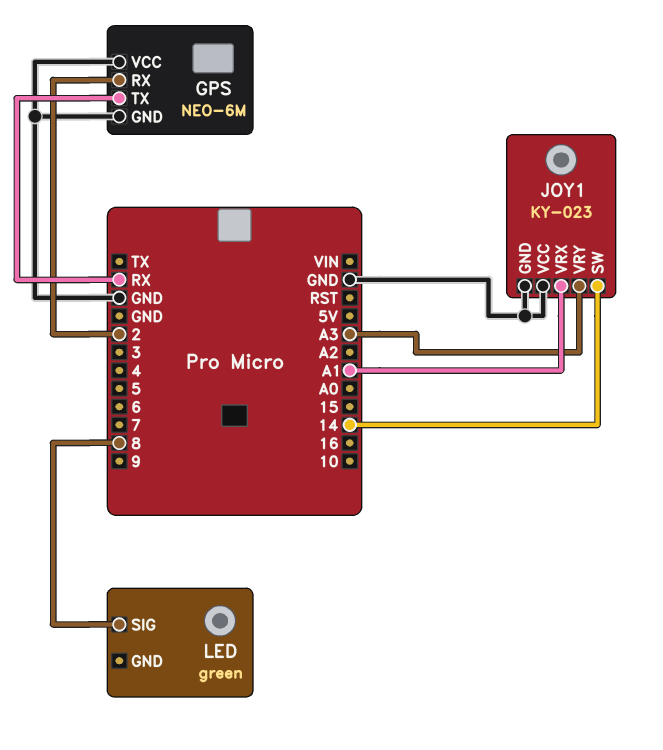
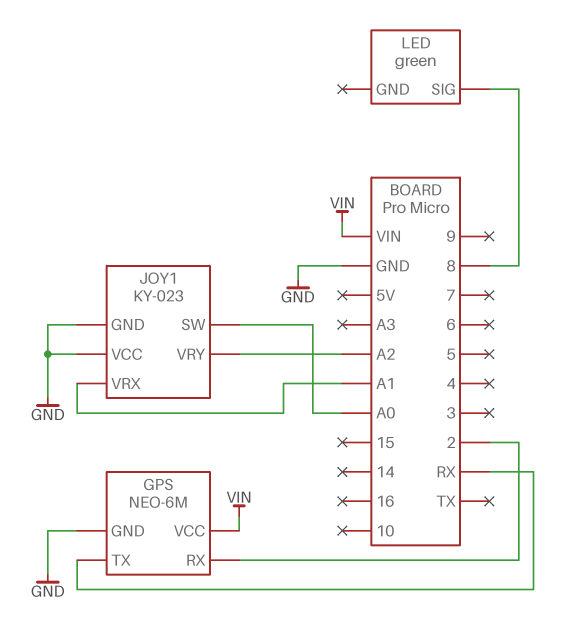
GPS pin VCC: GND -> VIN
JOY1 pin SW: 14 -> A0
JOY1 pin VRY: A3 -> A2

